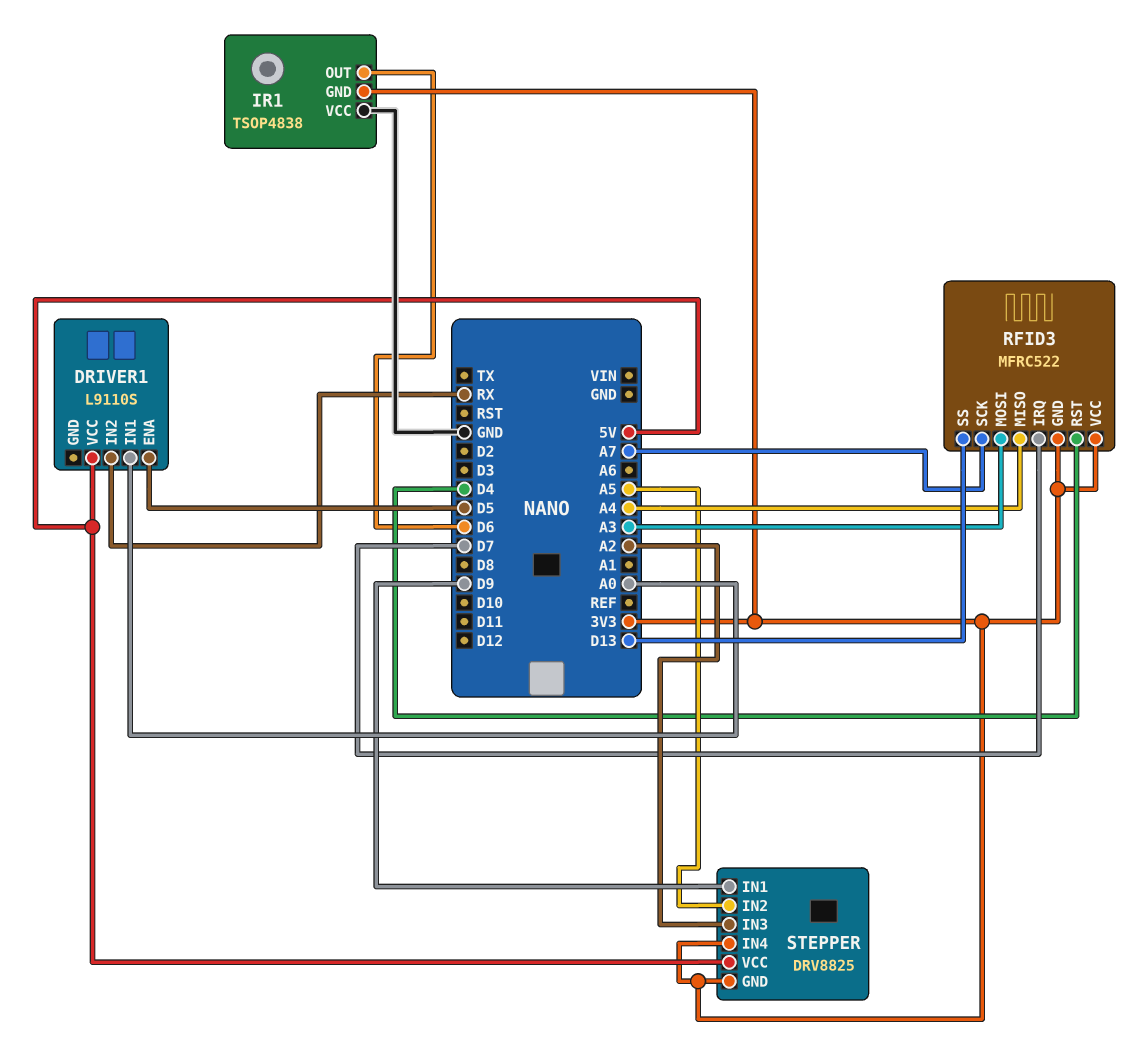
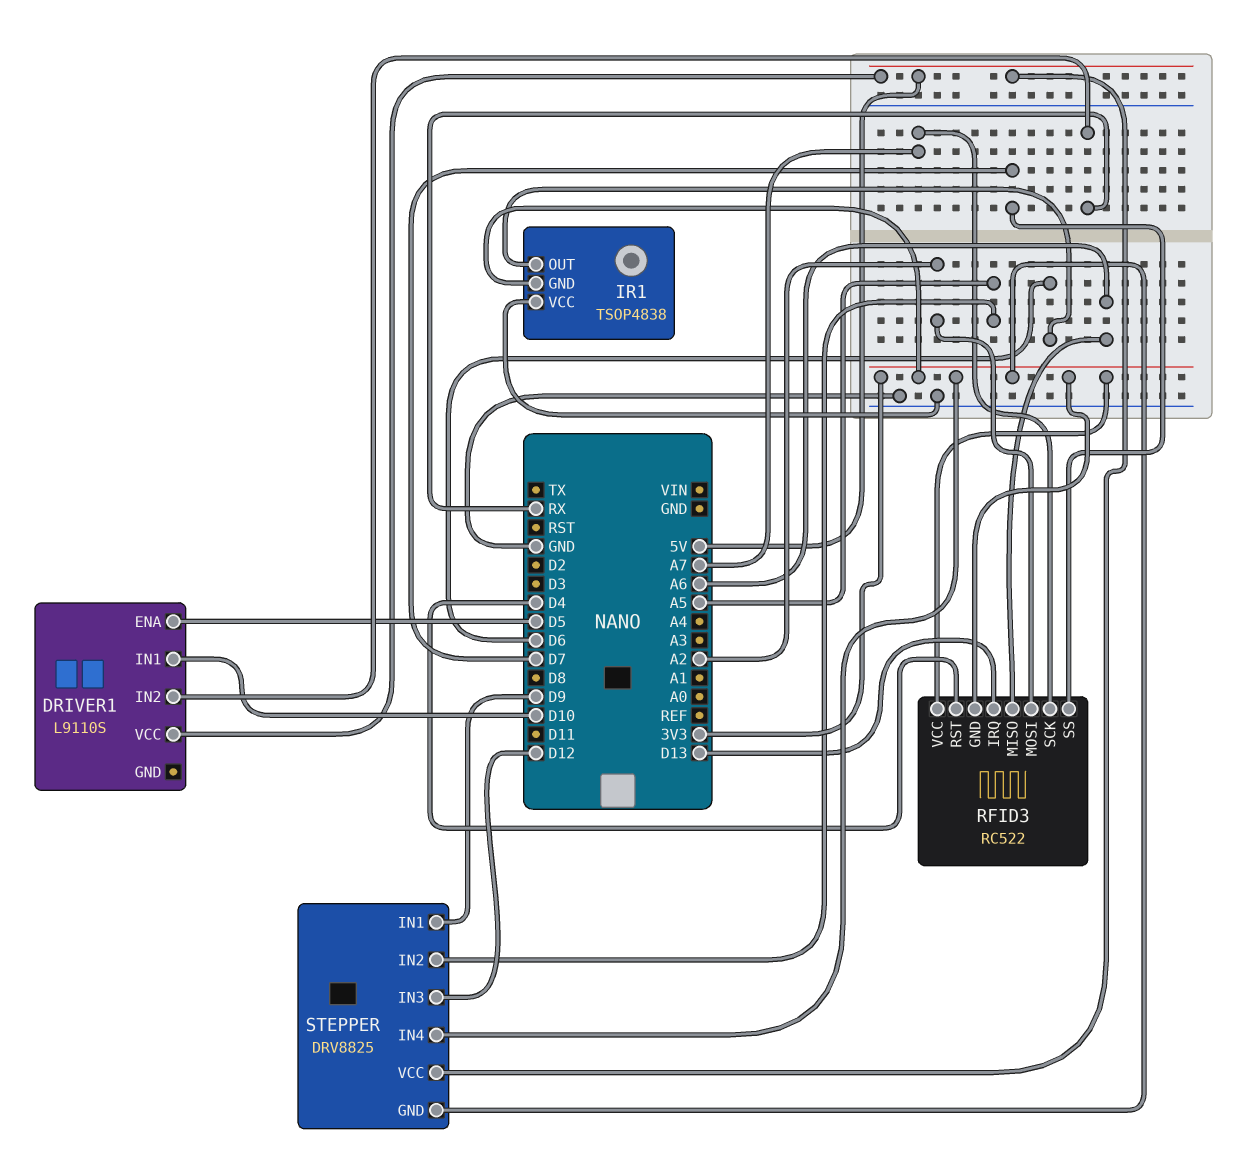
DRIVER1 pin IN1: A0 -> D10
RFID3: MFRC522 -> RC522
RFID3 pin IRQ: D7 -> D13
RFID3 pin MISO: A4 -> A6
RFID3 pin MOSI: A3 -> A2
RFID3 pin SS: D13 -> D7
STEPPER pin IN3: A2 -> D12

